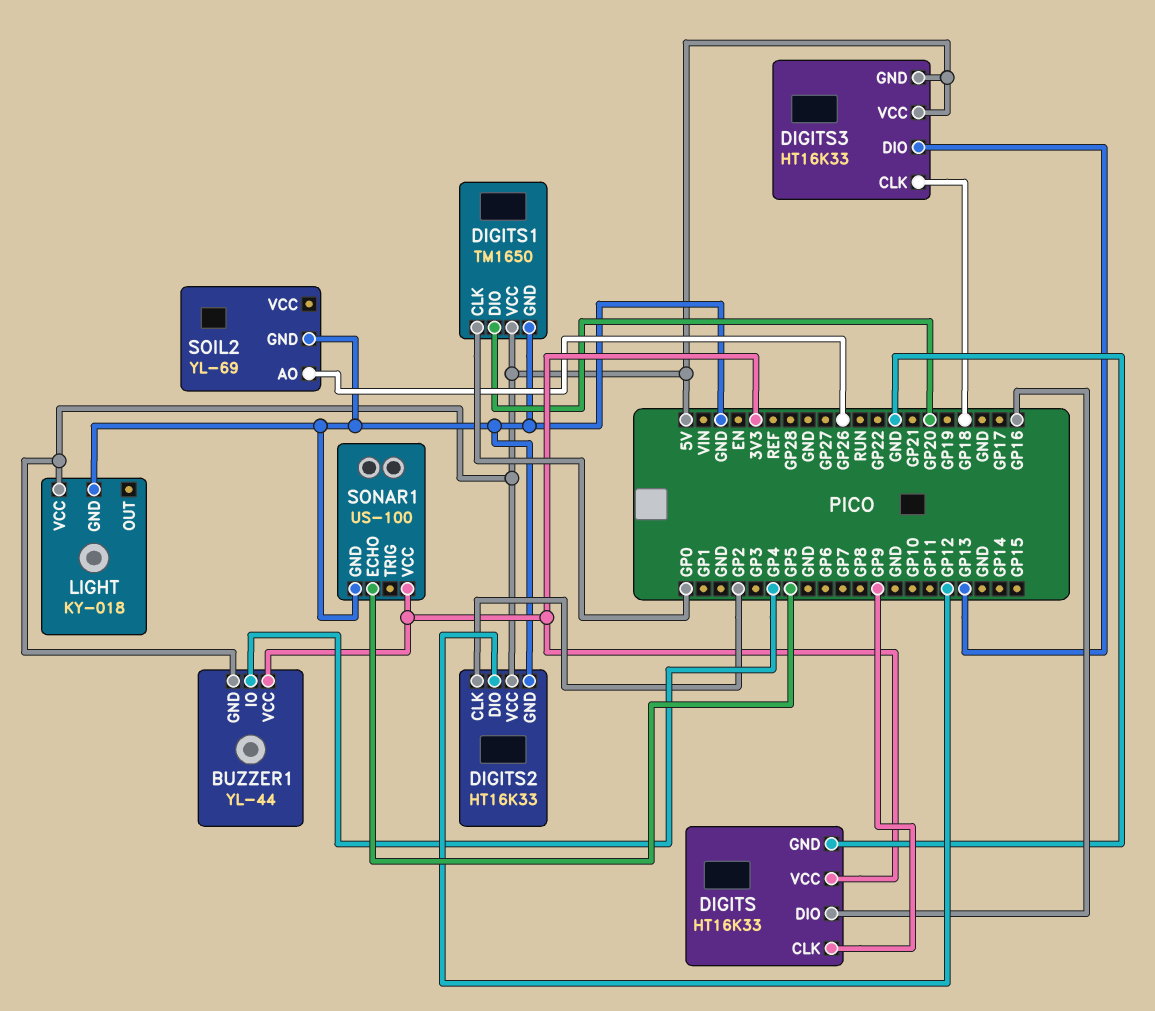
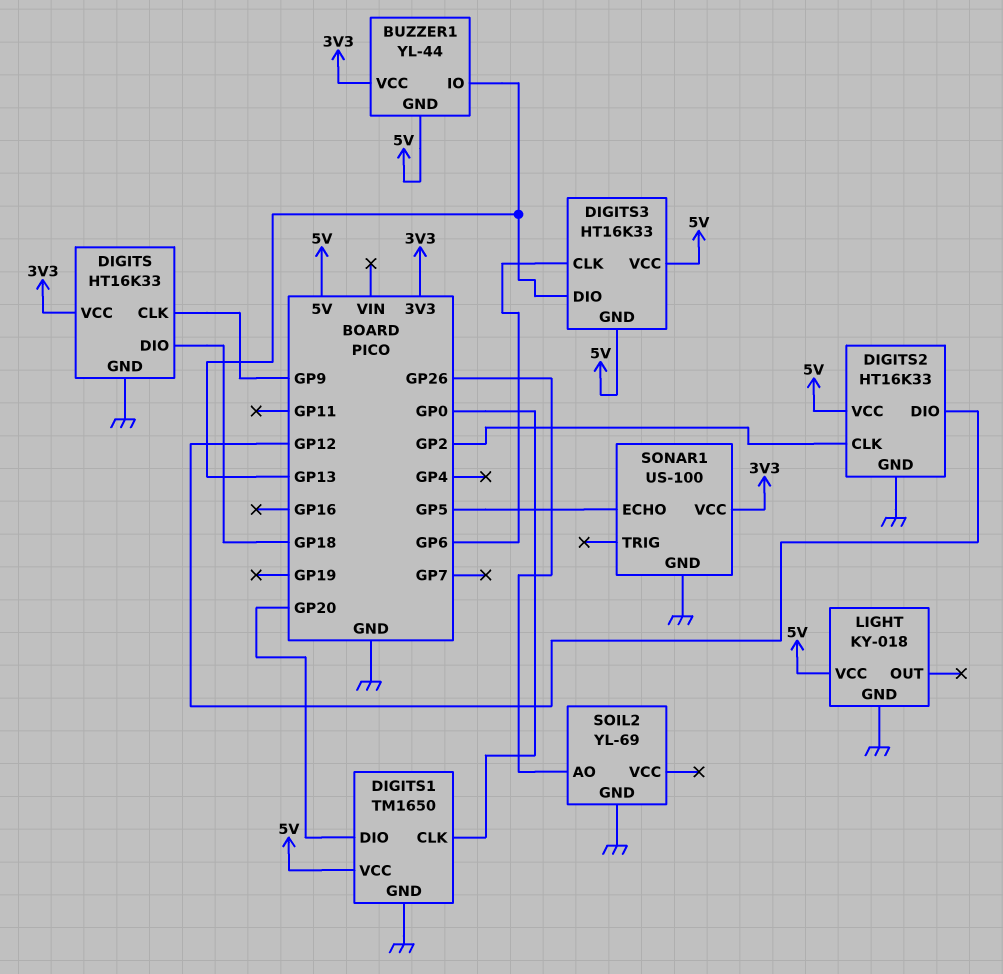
BUZZER1 pin IO: GP4 -> GP13
DIGITS pin DIO: GP16 -> GP18
DIGITS3 pin CLK: GP18 -> GP6

